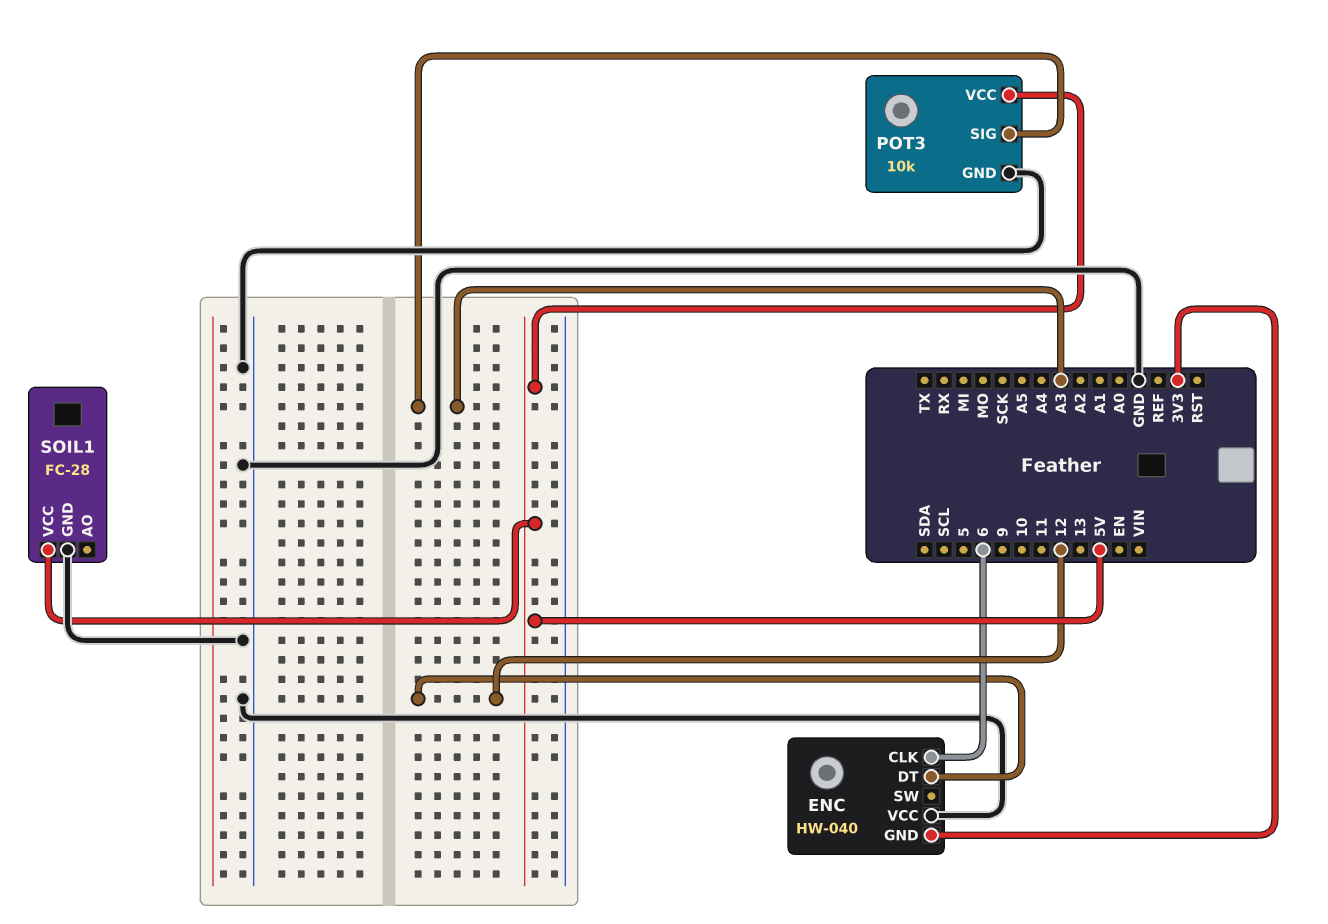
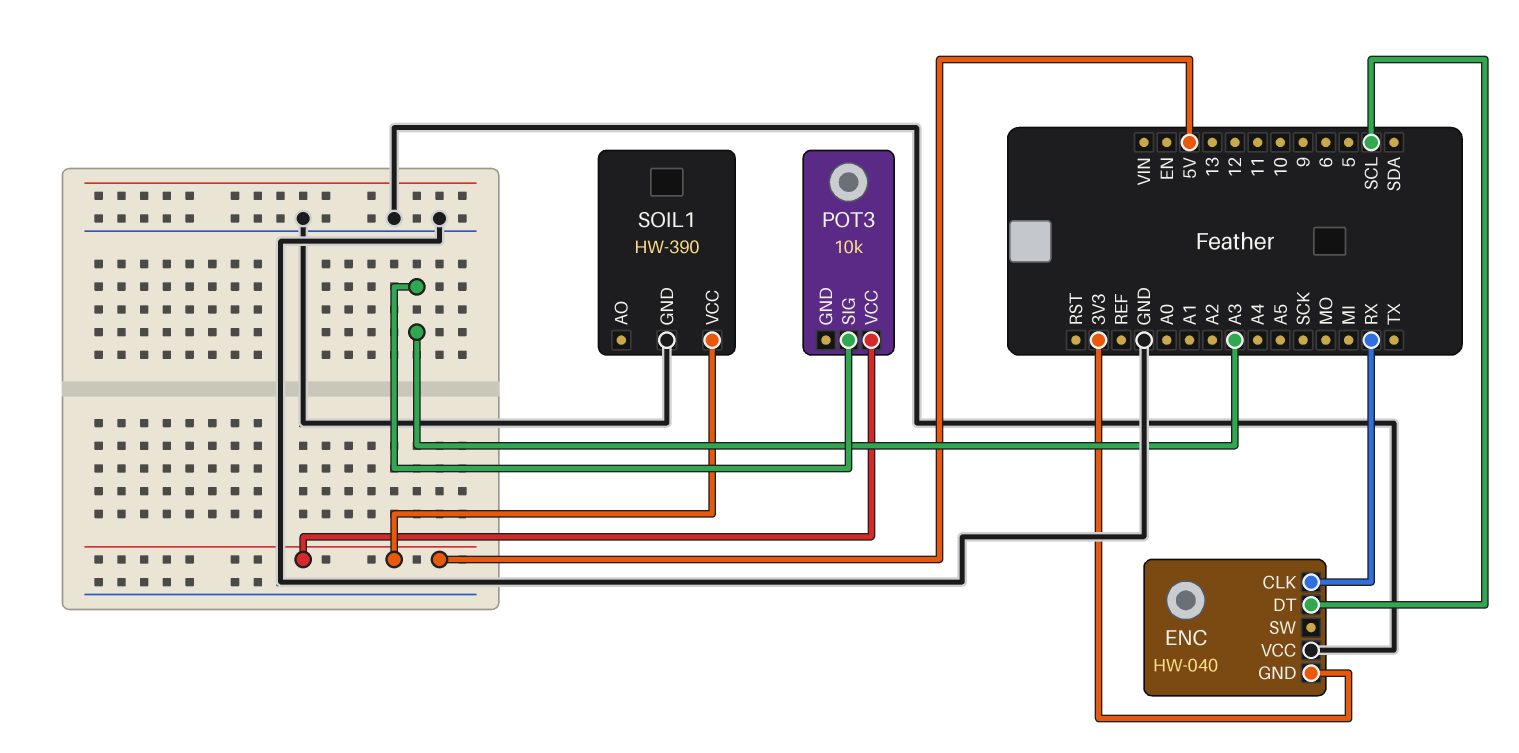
ENC pin CLK: 6 -> RX
ENC pin DT: 12 -> SCL
POT3 pin GND: GND -> none
SOIL1: FC-28 -> HW-390

